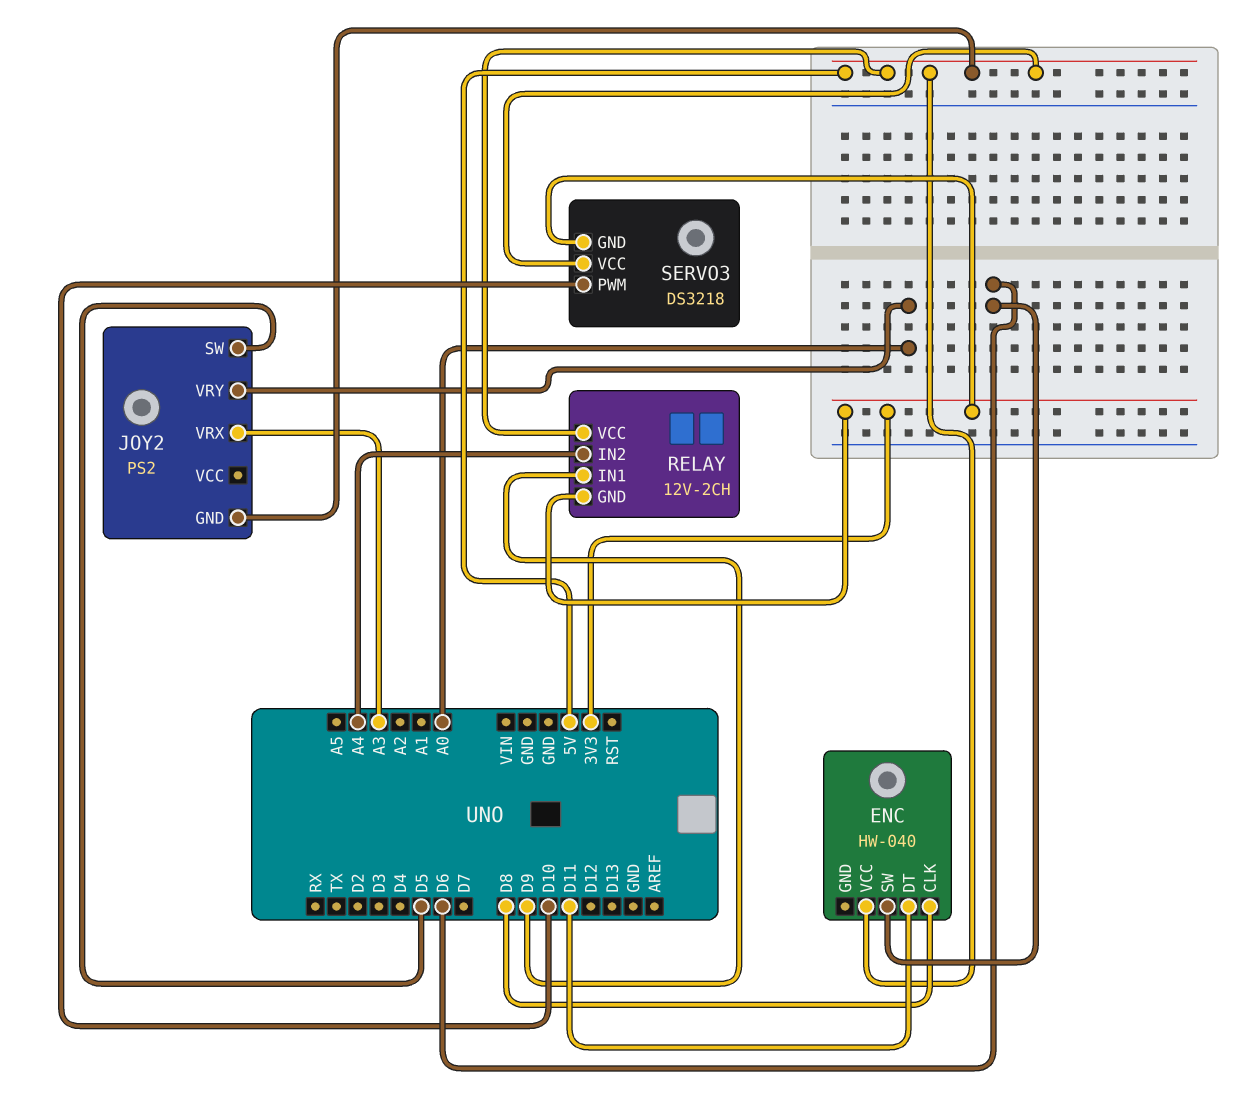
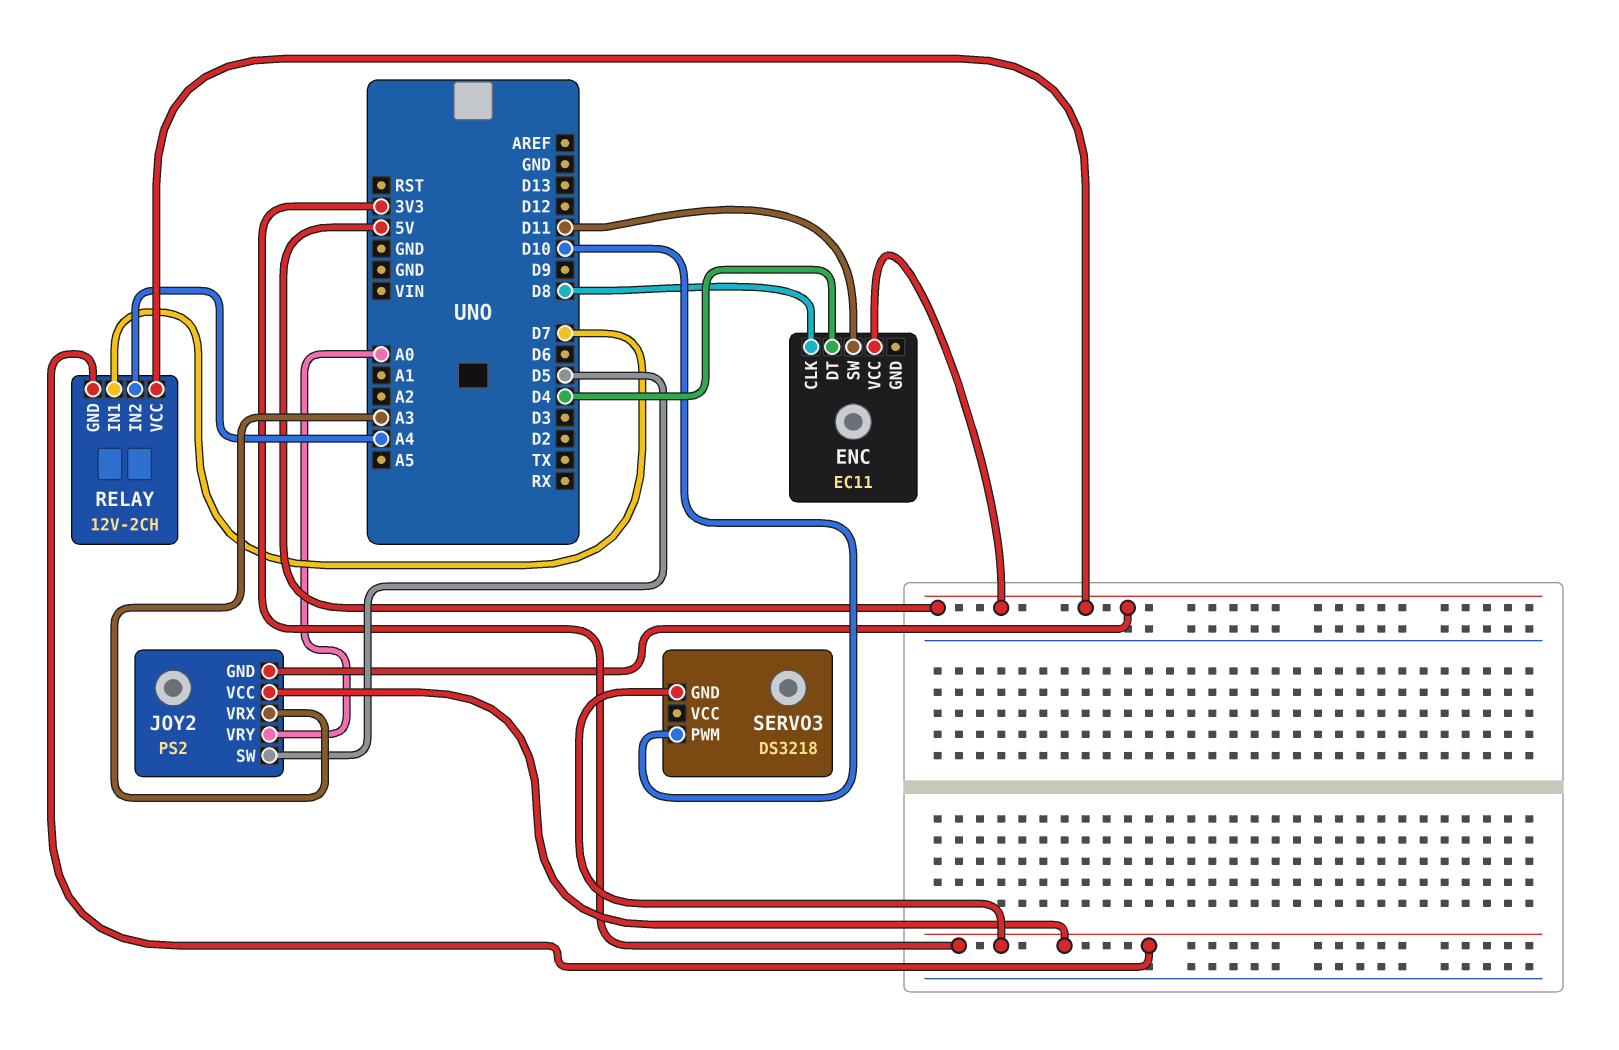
ENC: HW-040 -> EC11
ENC pin DT: D11 -> D4
ENC pin SW: D6 -> D11
JOY2 pin VCC: none -> 3V3
RELAY pin IN1: D9 -> D7
SERVO3 pin VCC: 5V -> none

